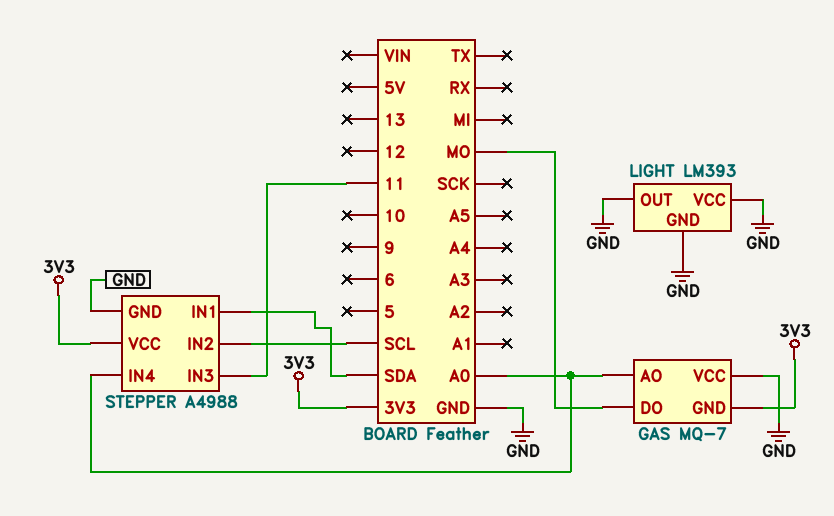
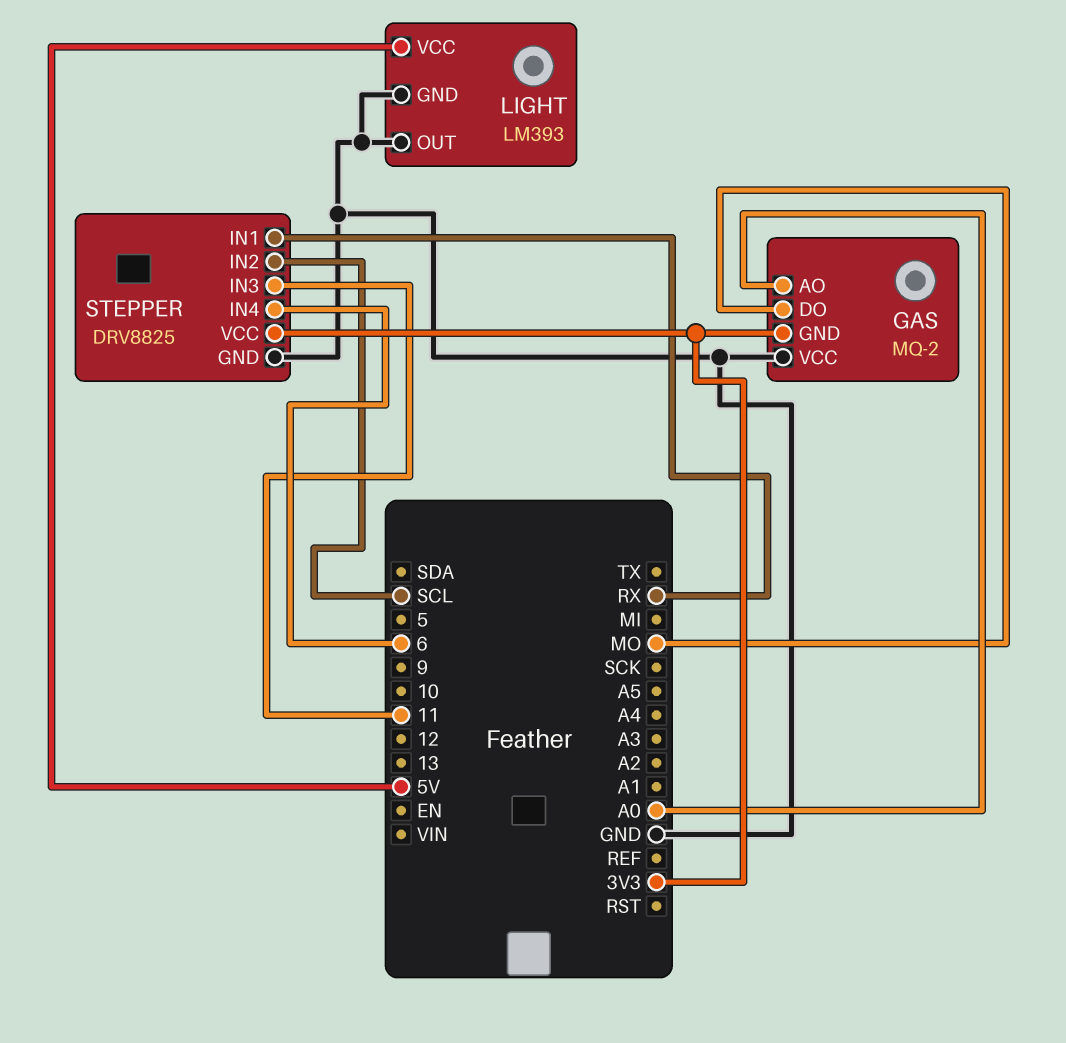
GAS: MQ-7 -> MQ-2
LIGHT pin VCC: GND -> 5V
STEPPER: A4988 -> DRV8825
STEPPER pin IN1: SDA -> RX
STEPPER pin IN4: A0 -> 6

